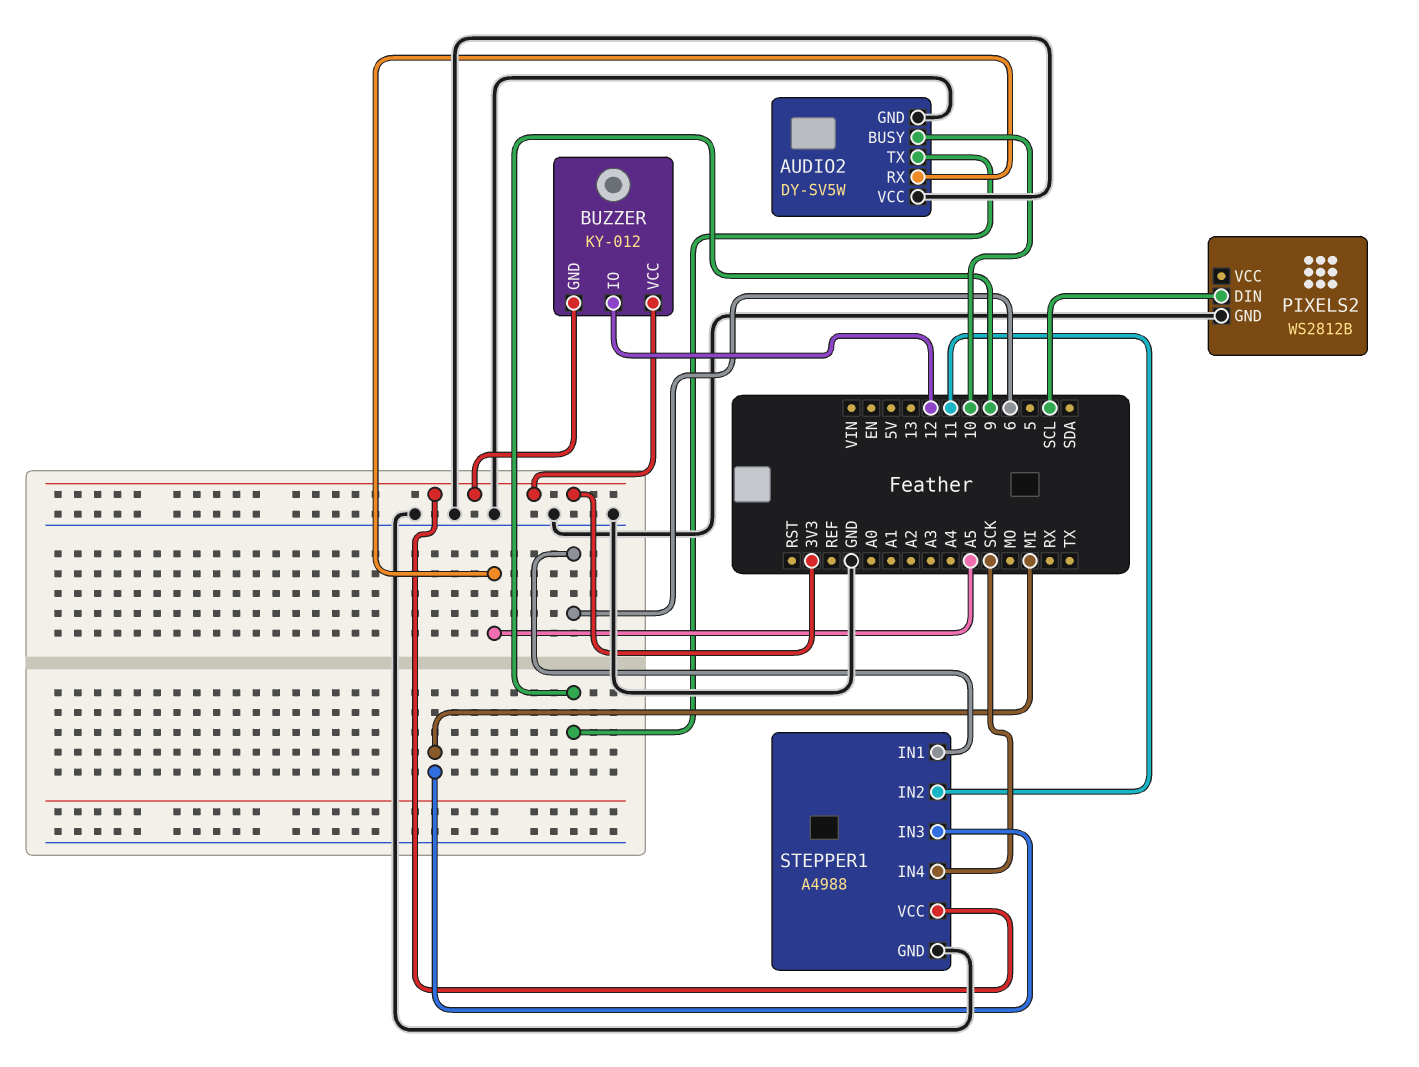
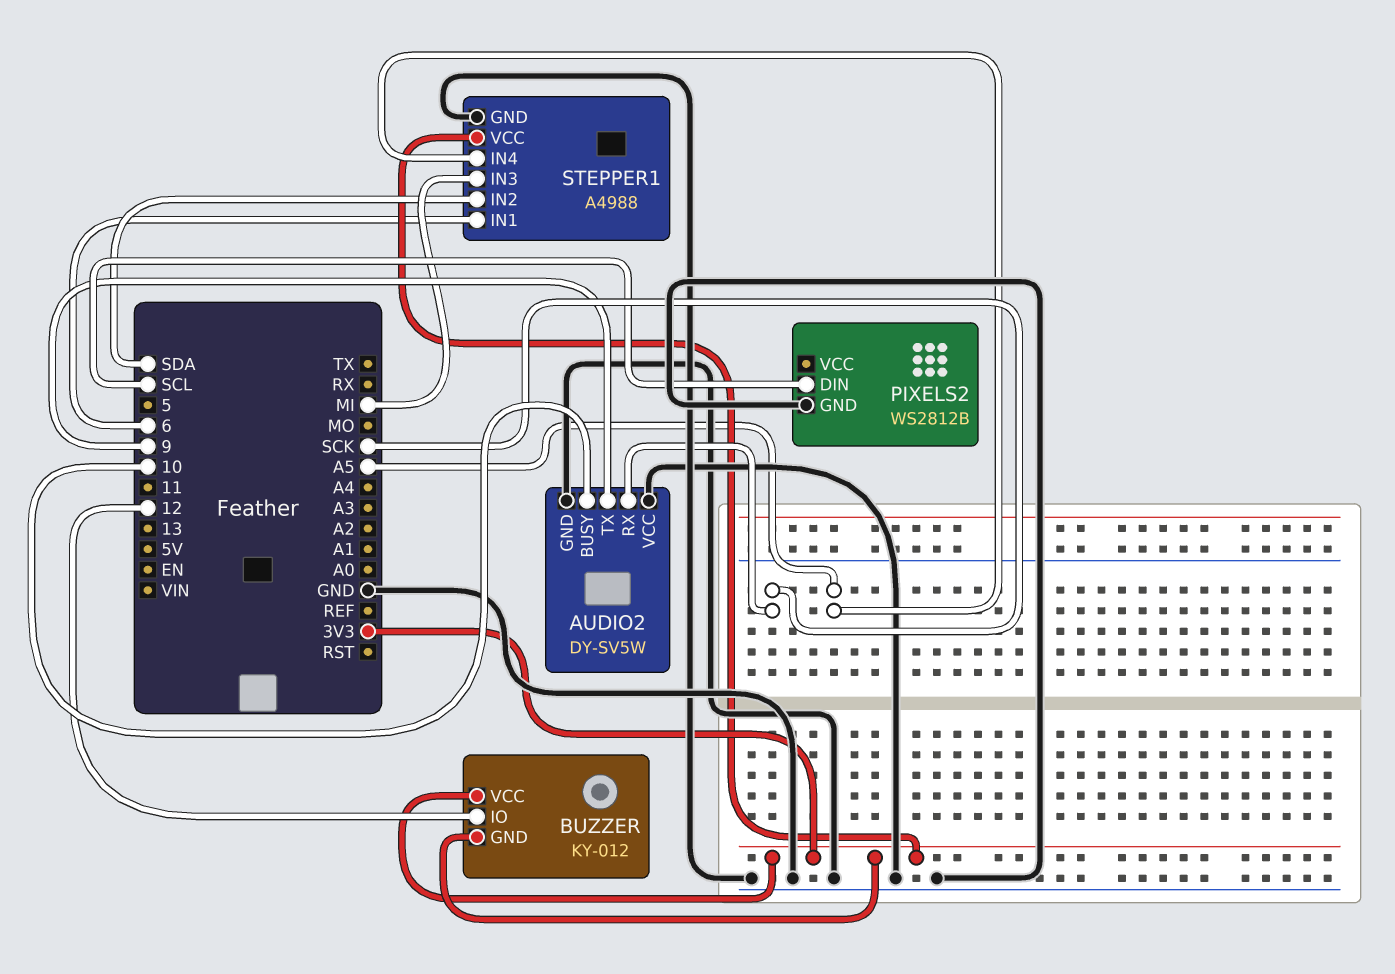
AUDIO2 pin RX: A5 -> SCK
STEPPER1 pin IN2: 11 -> SDA
STEPPER1 pin IN4: SCK -> A5

